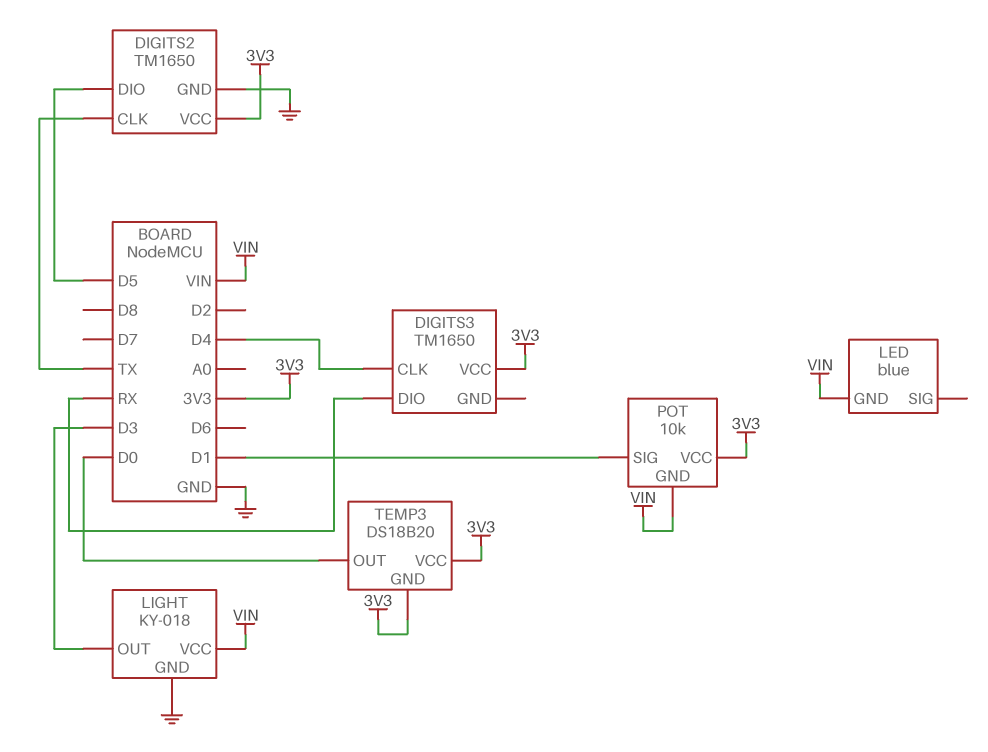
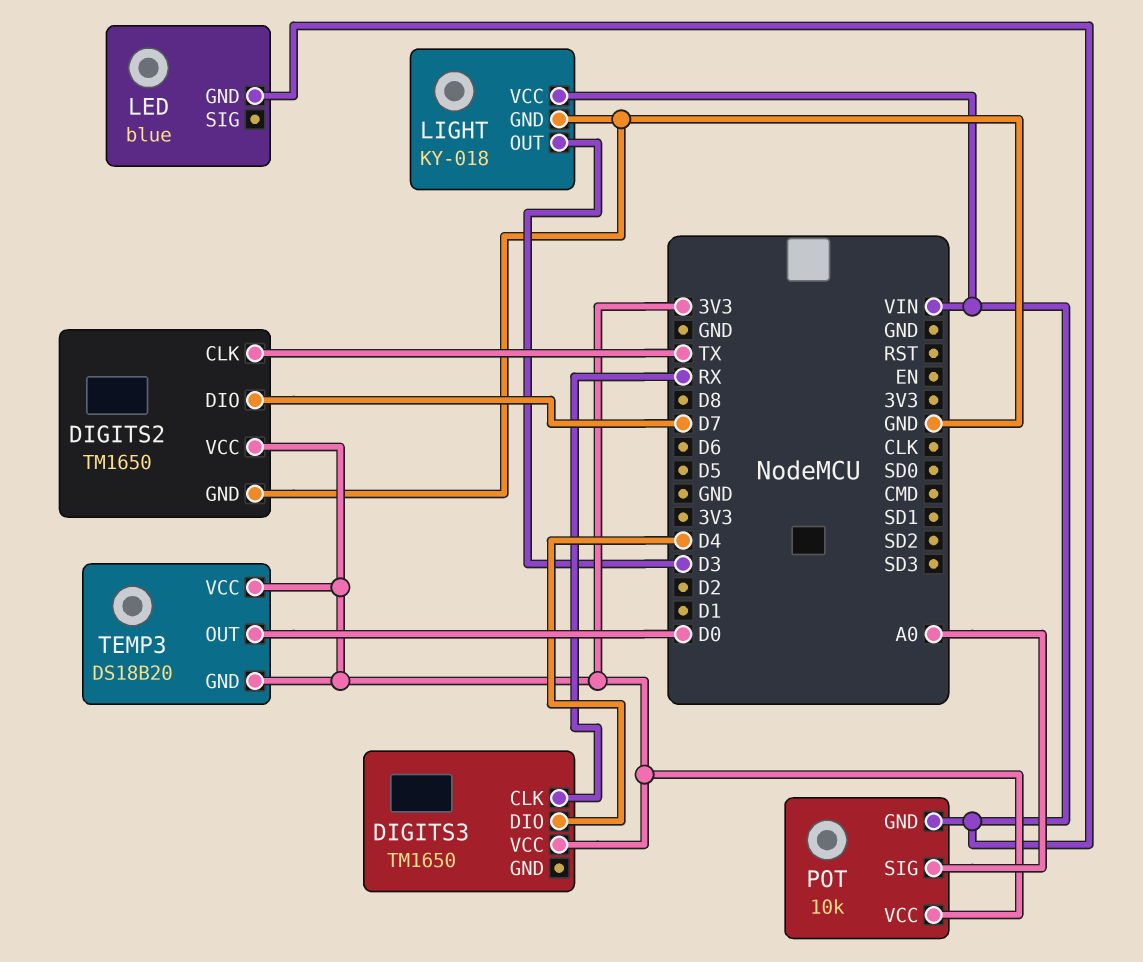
DIGITS2 pin DIO: D5 -> D7
DIGITS3 pin CLK: D4 -> RX
DIGITS3 pin DIO: RX -> D4
POT pin SIG: D1 -> A0

